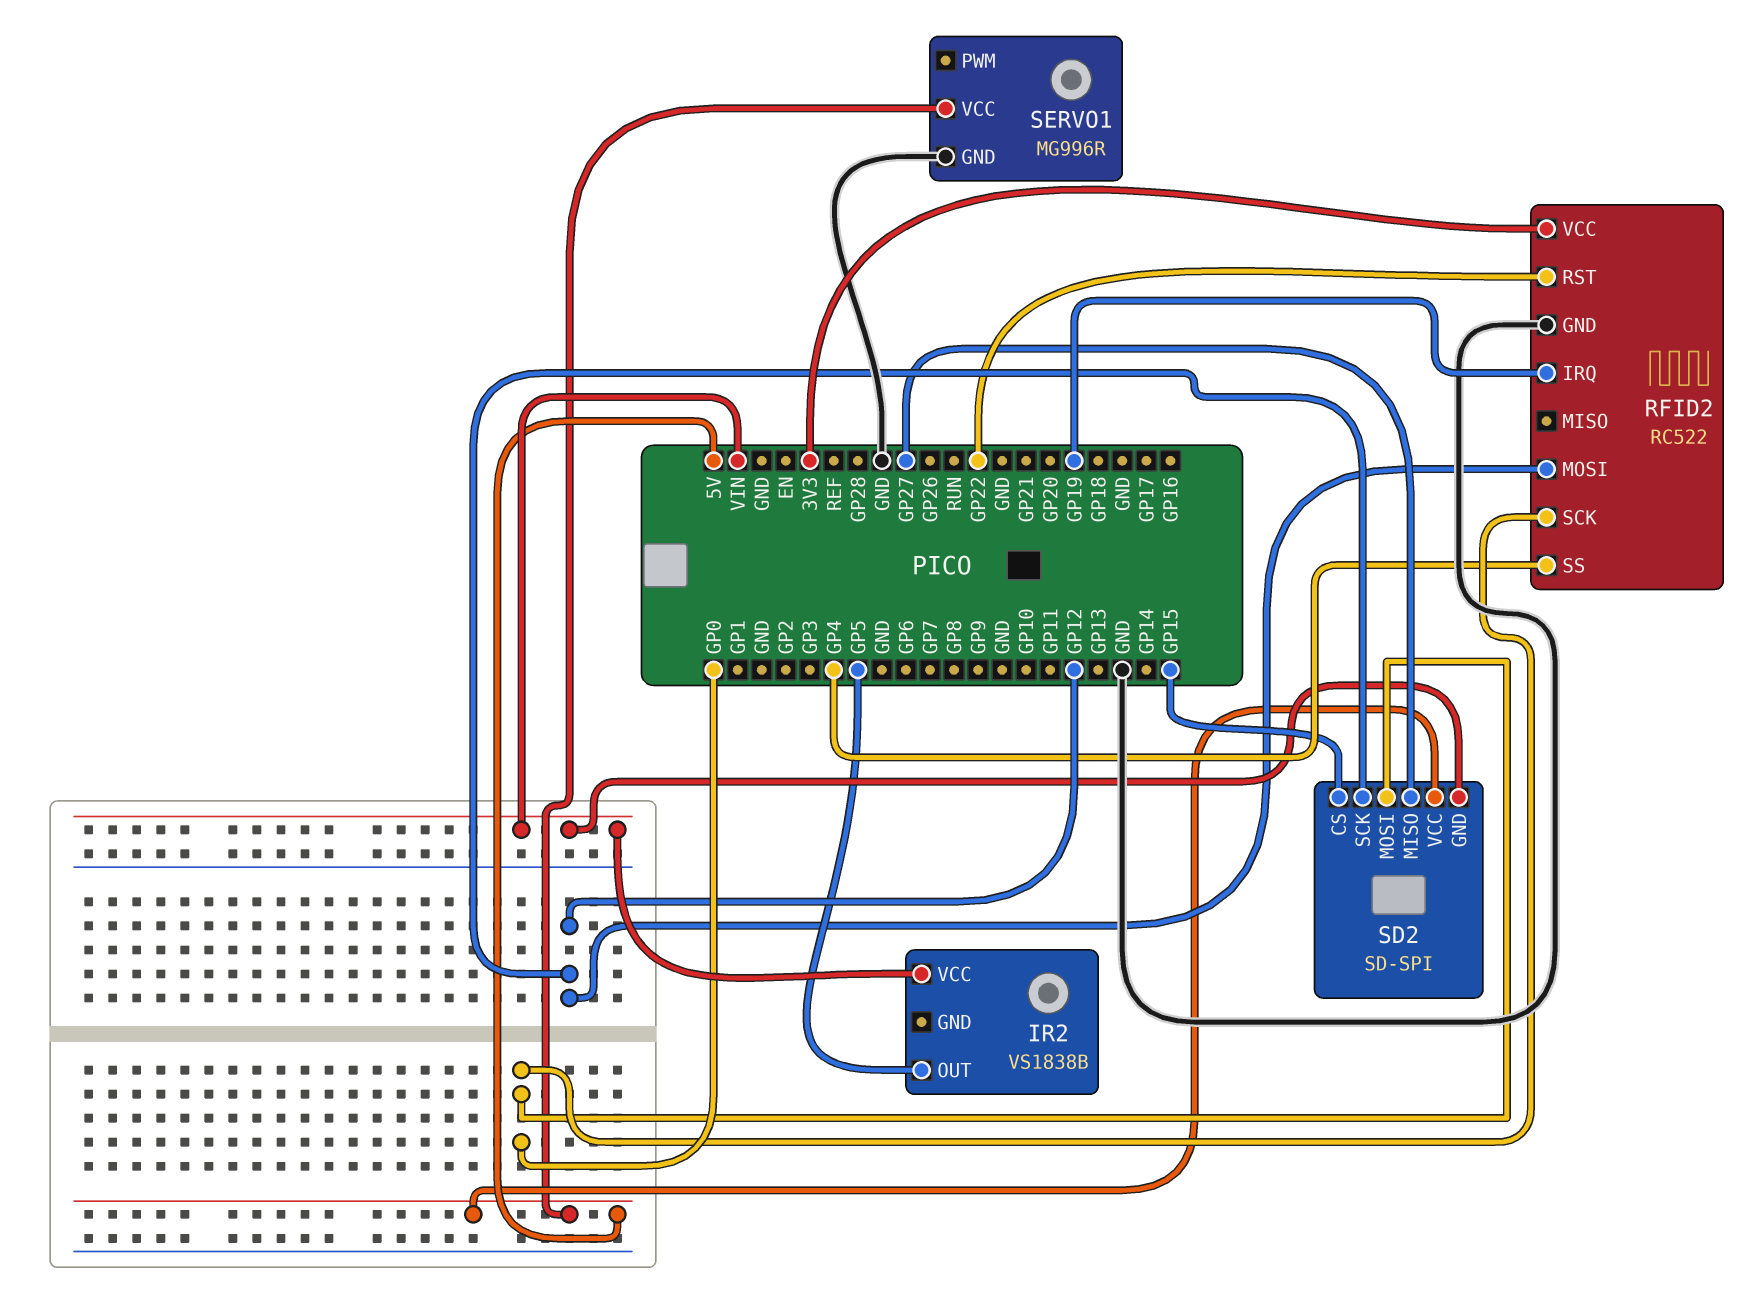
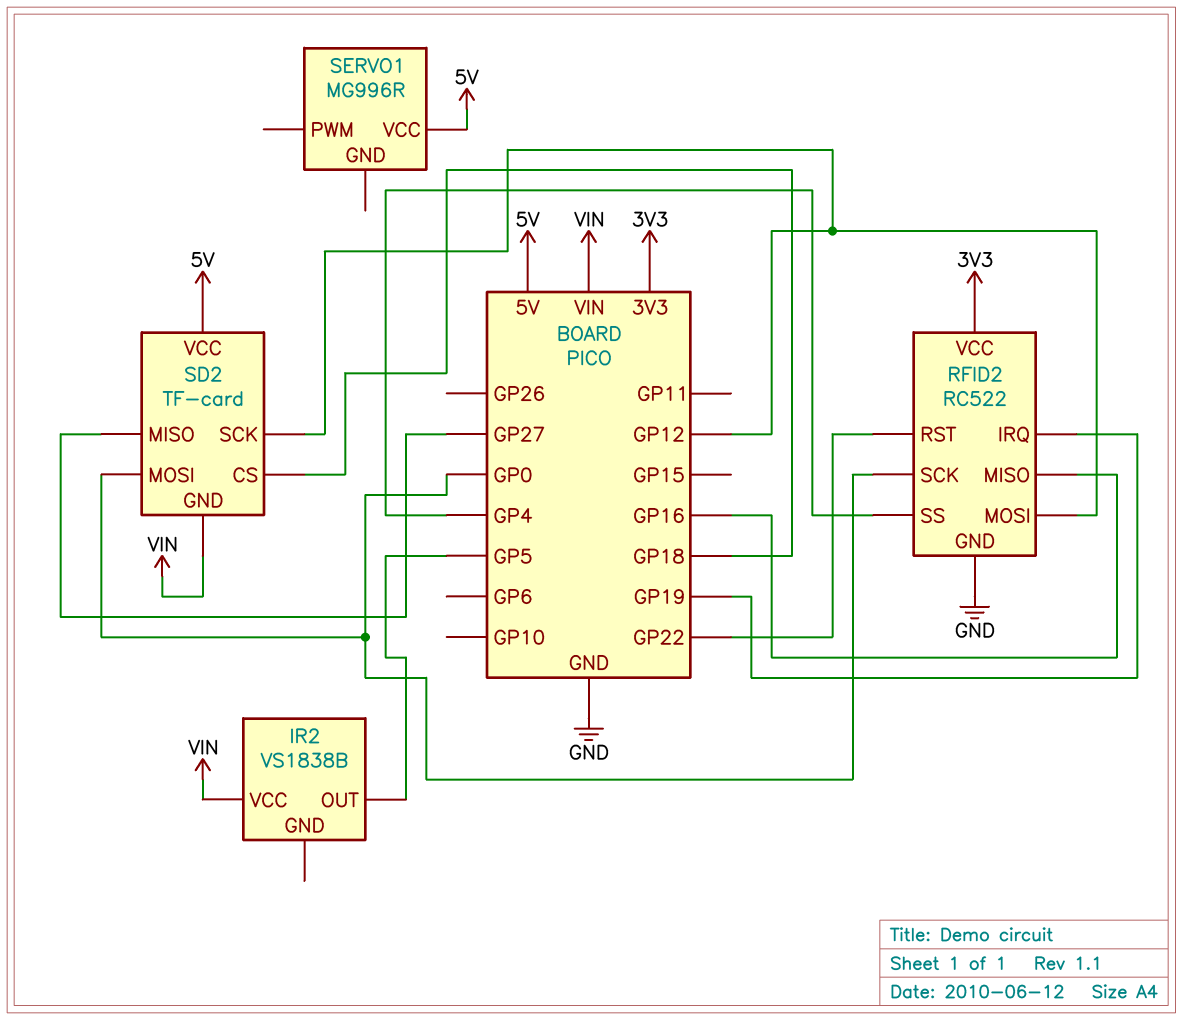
RFID2 pin MISO: none -> GP16
SD2: SD-SPI -> TF-card
SD2 pin CS: GP15 -> GP18
SERVO1 pin GND: GND -> none

